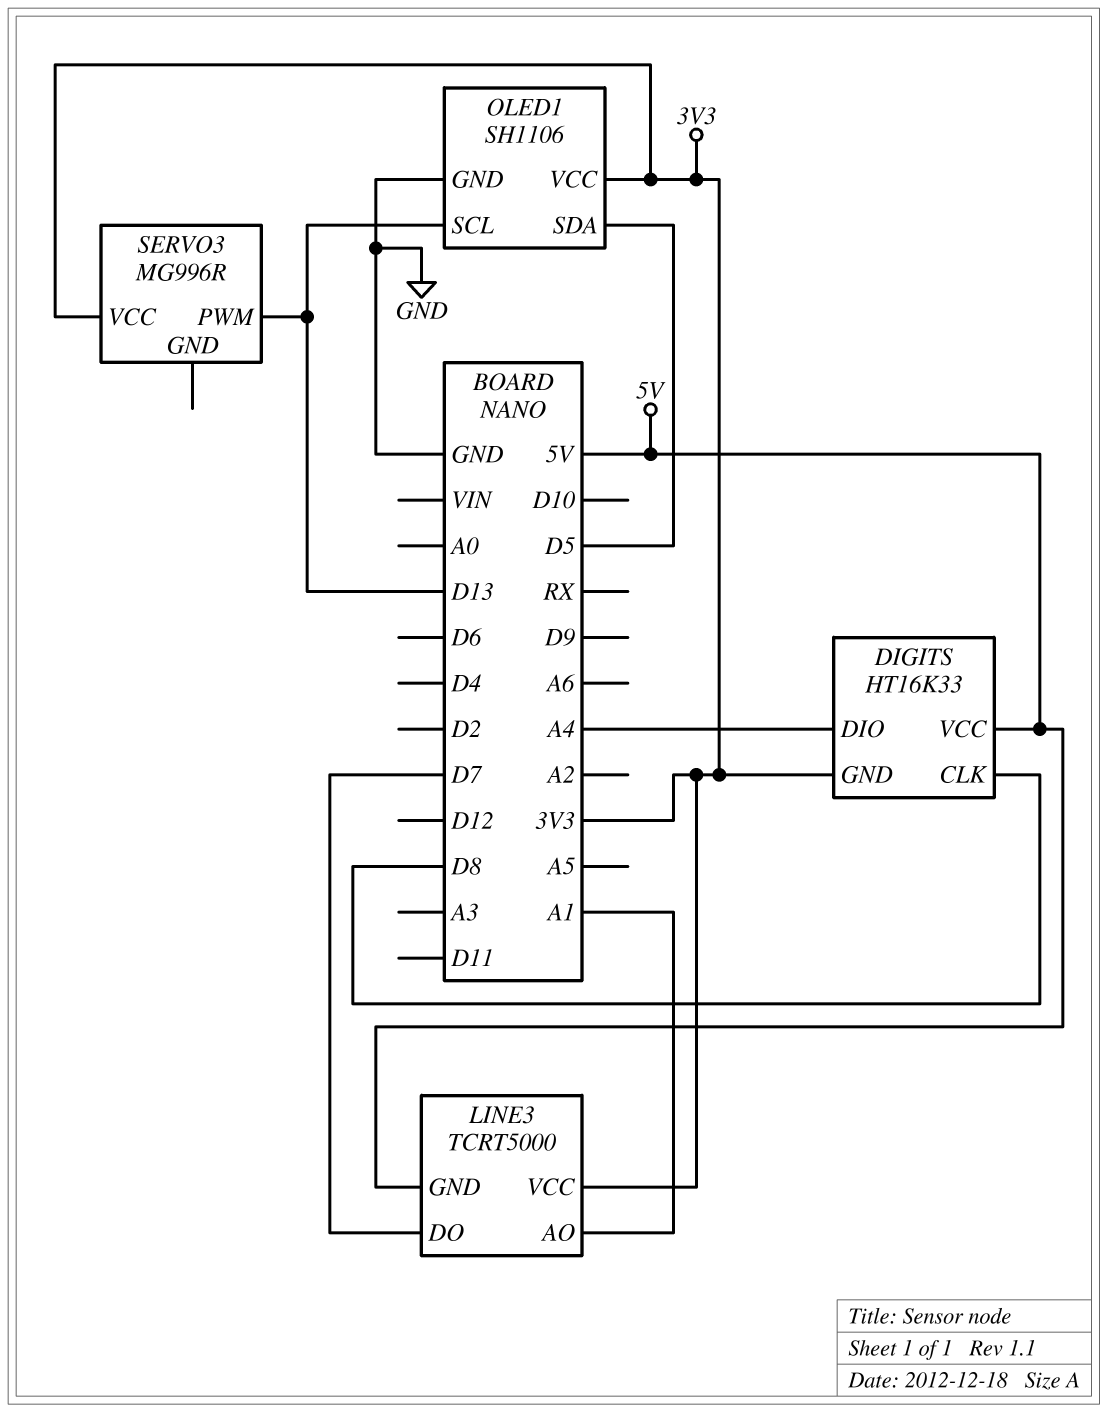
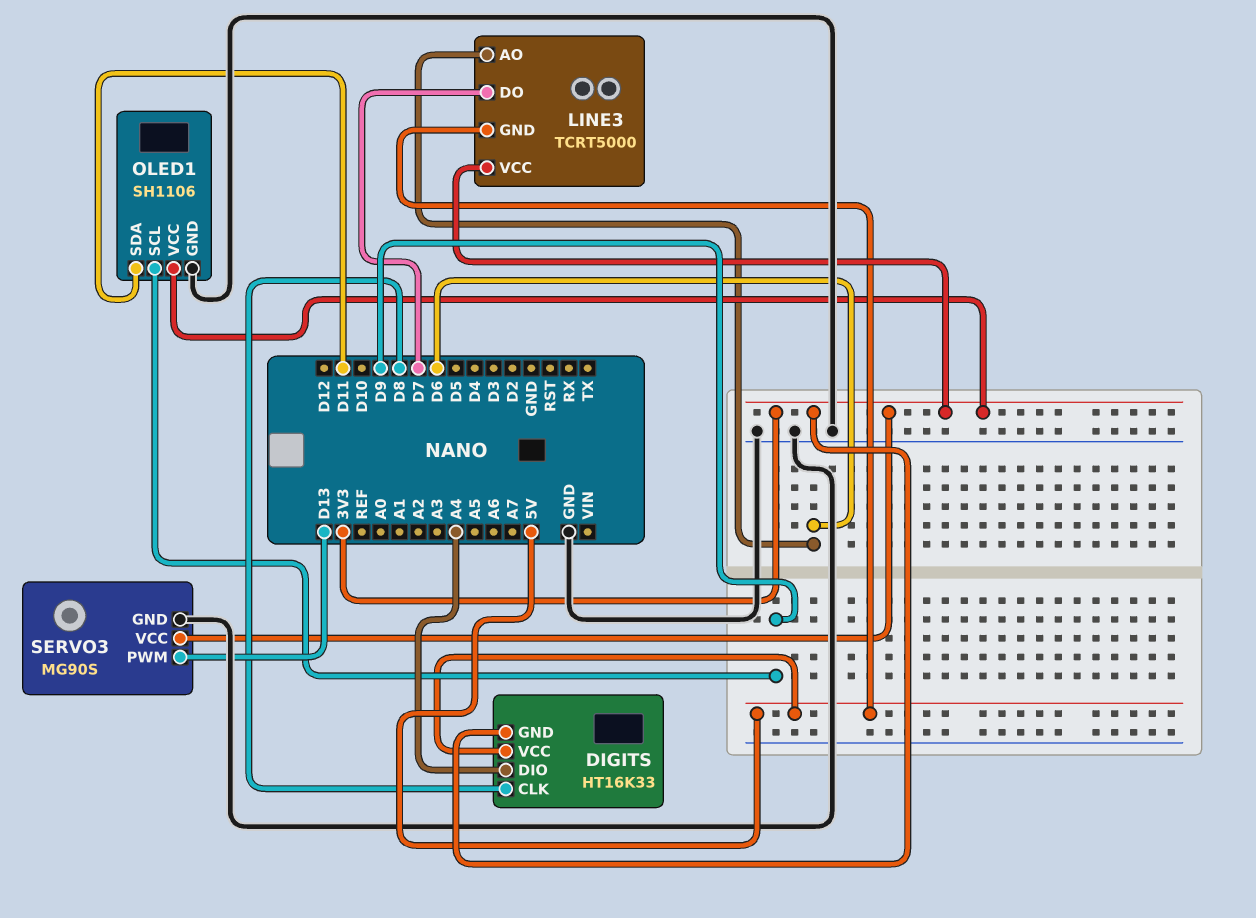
LINE3 pin AO: A1 -> D6
OLED1 pin SCL: D13 -> D9
OLED1 pin SDA: D5 -> D11
SERVO3: MG996R -> MG90S
SERVO3 pin GND: none -> GND

